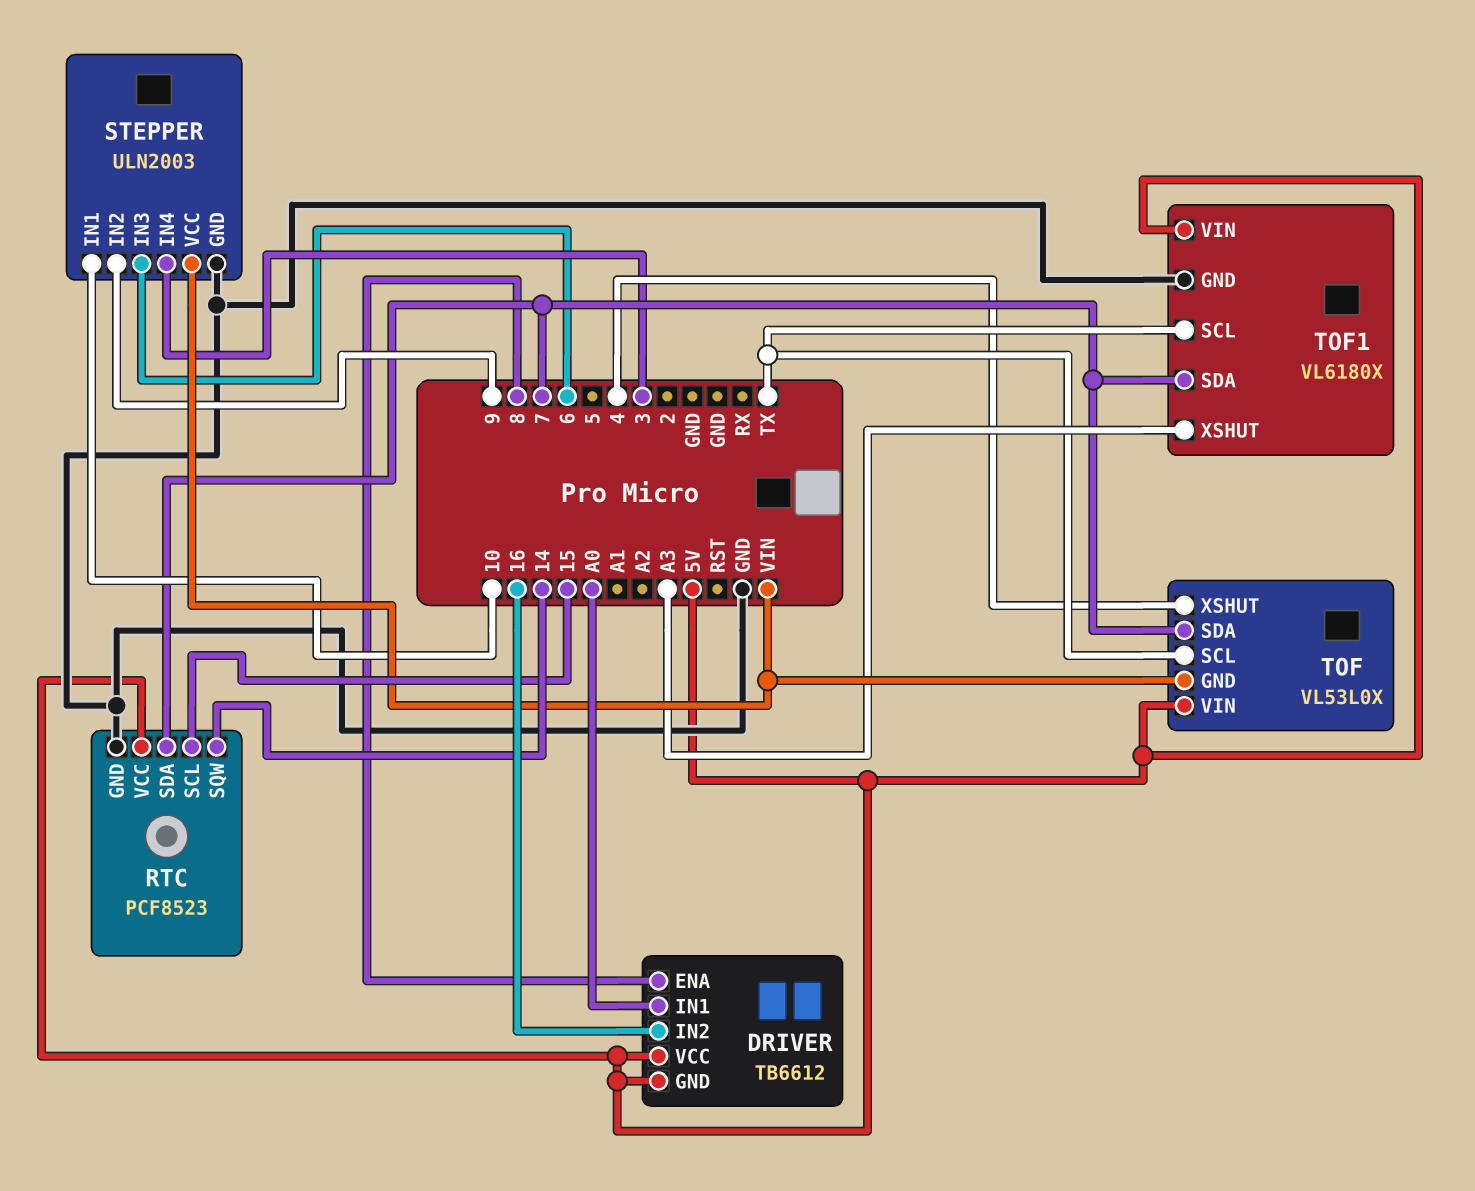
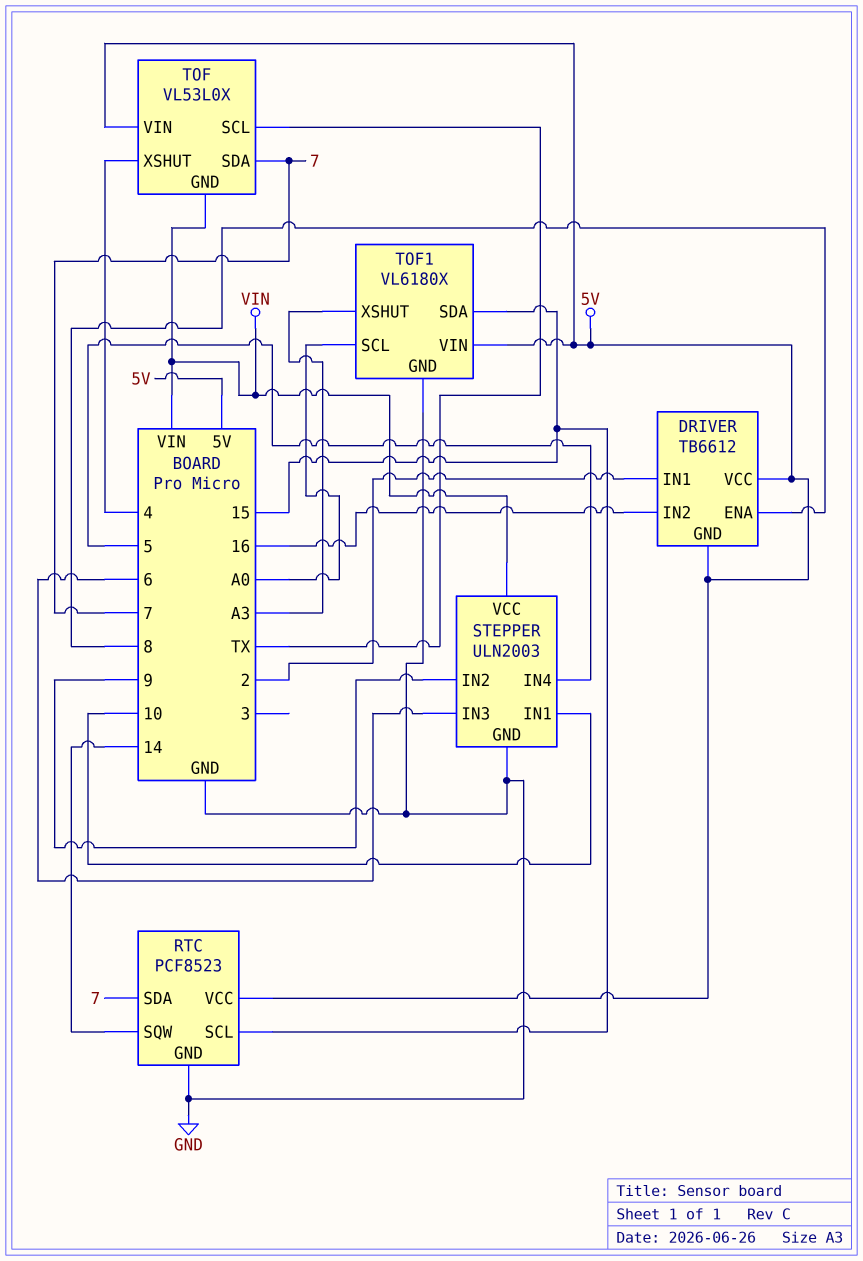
DRIVER pin IN1: A0 -> 2
STEPPER pin IN4: 3 -> 5
TOF1 pin SCL: TX -> A0
TOF1 pin SDA: 7 -> 15

